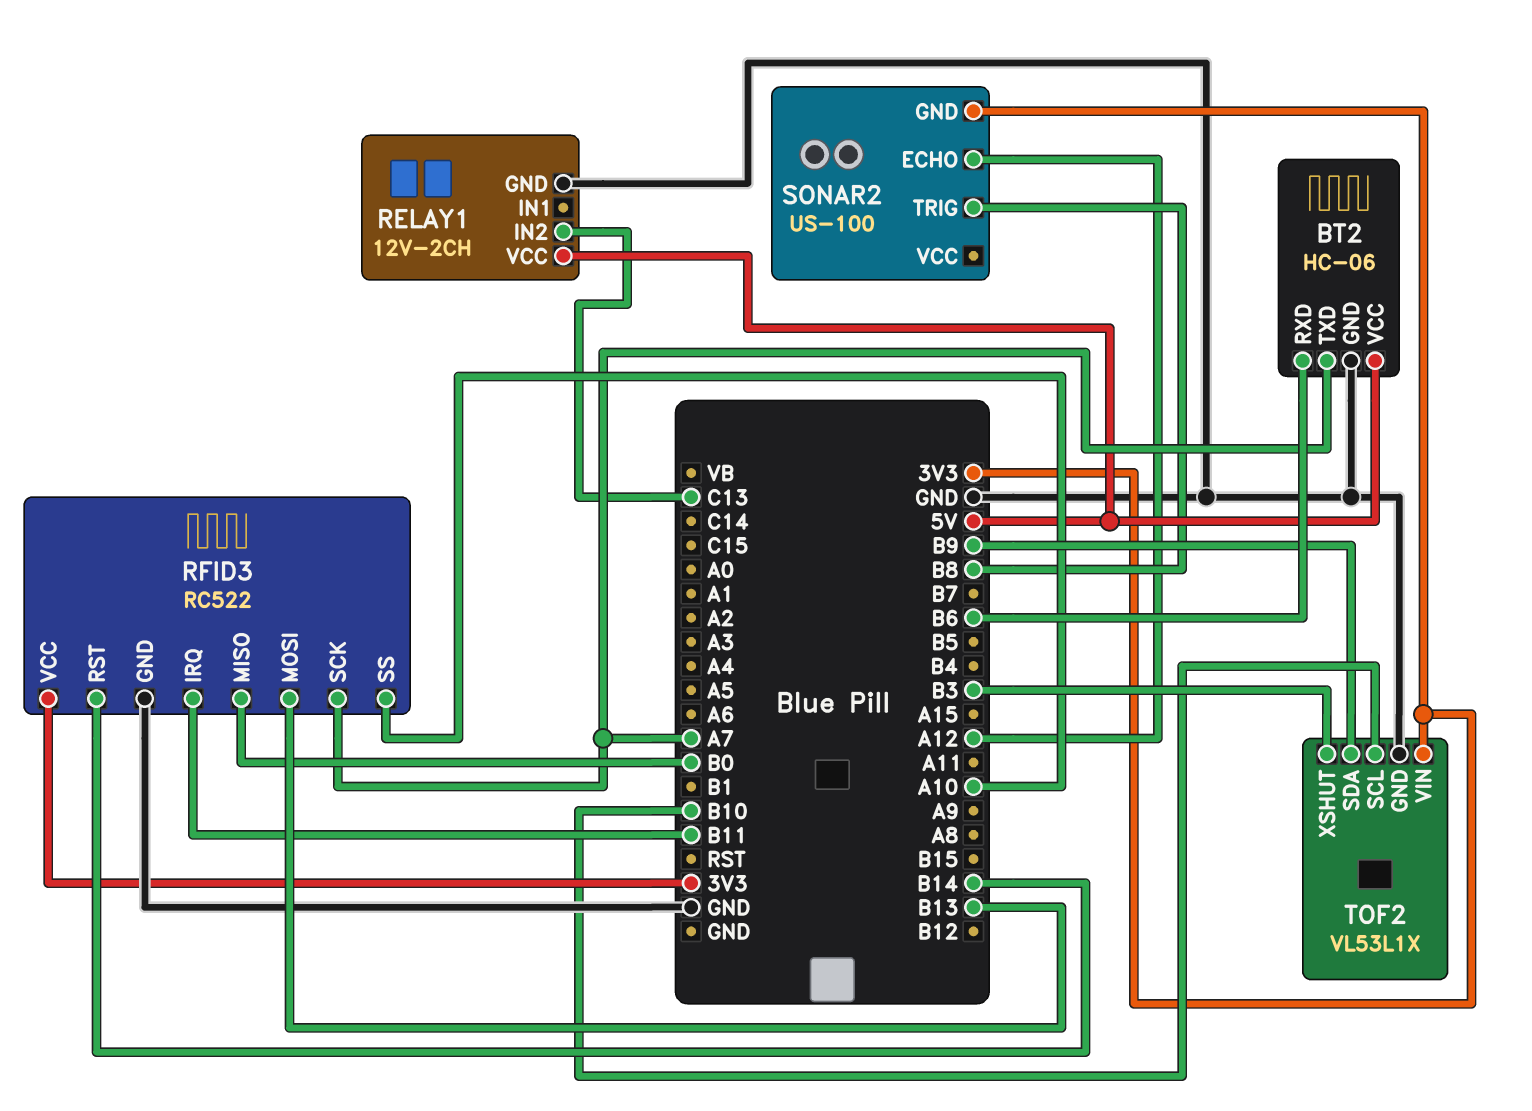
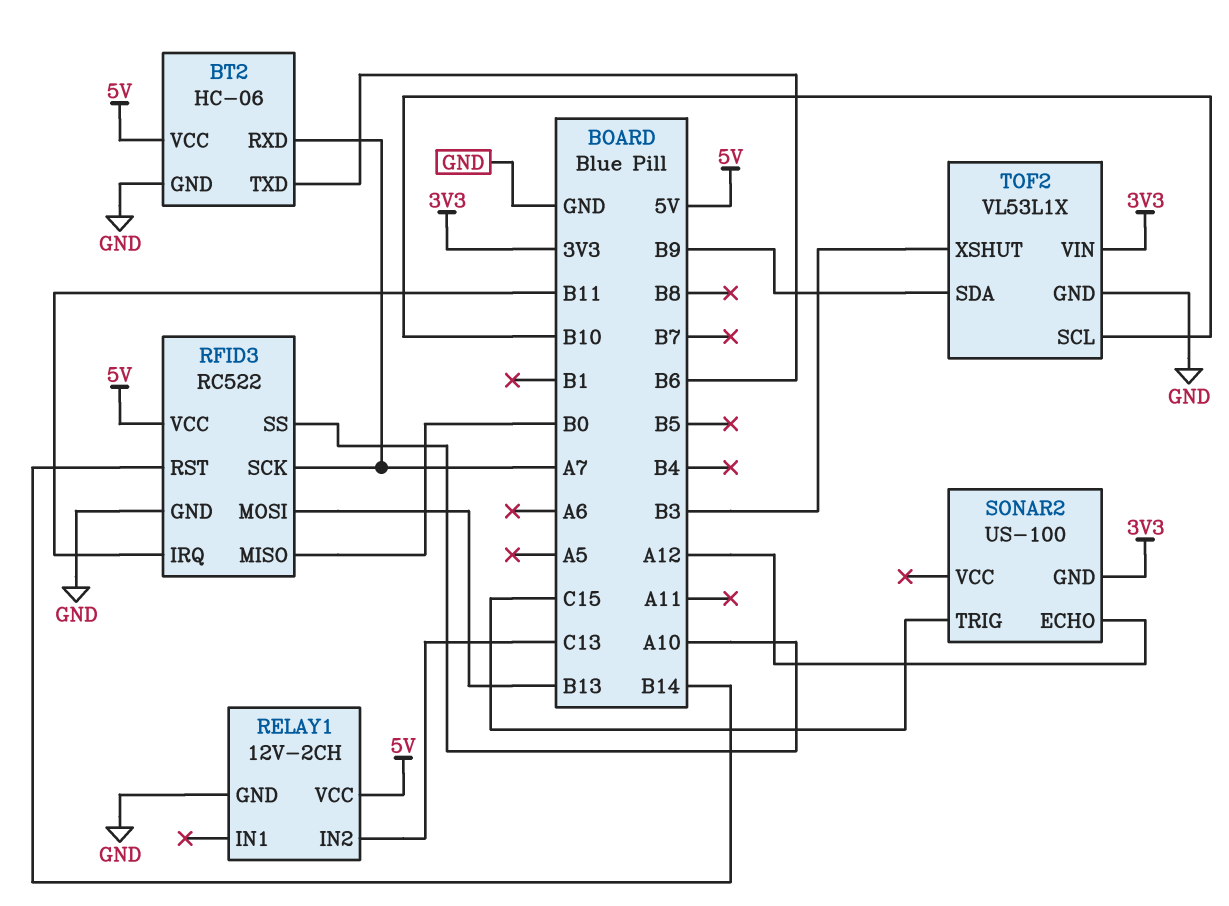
BT2 pin RXD: B6 -> A7
BT2 pin TXD: A7 -> B6
RFID3 pin VCC: 3V3 -> 5V
SONAR2 pin TRIG: B8 -> C15

